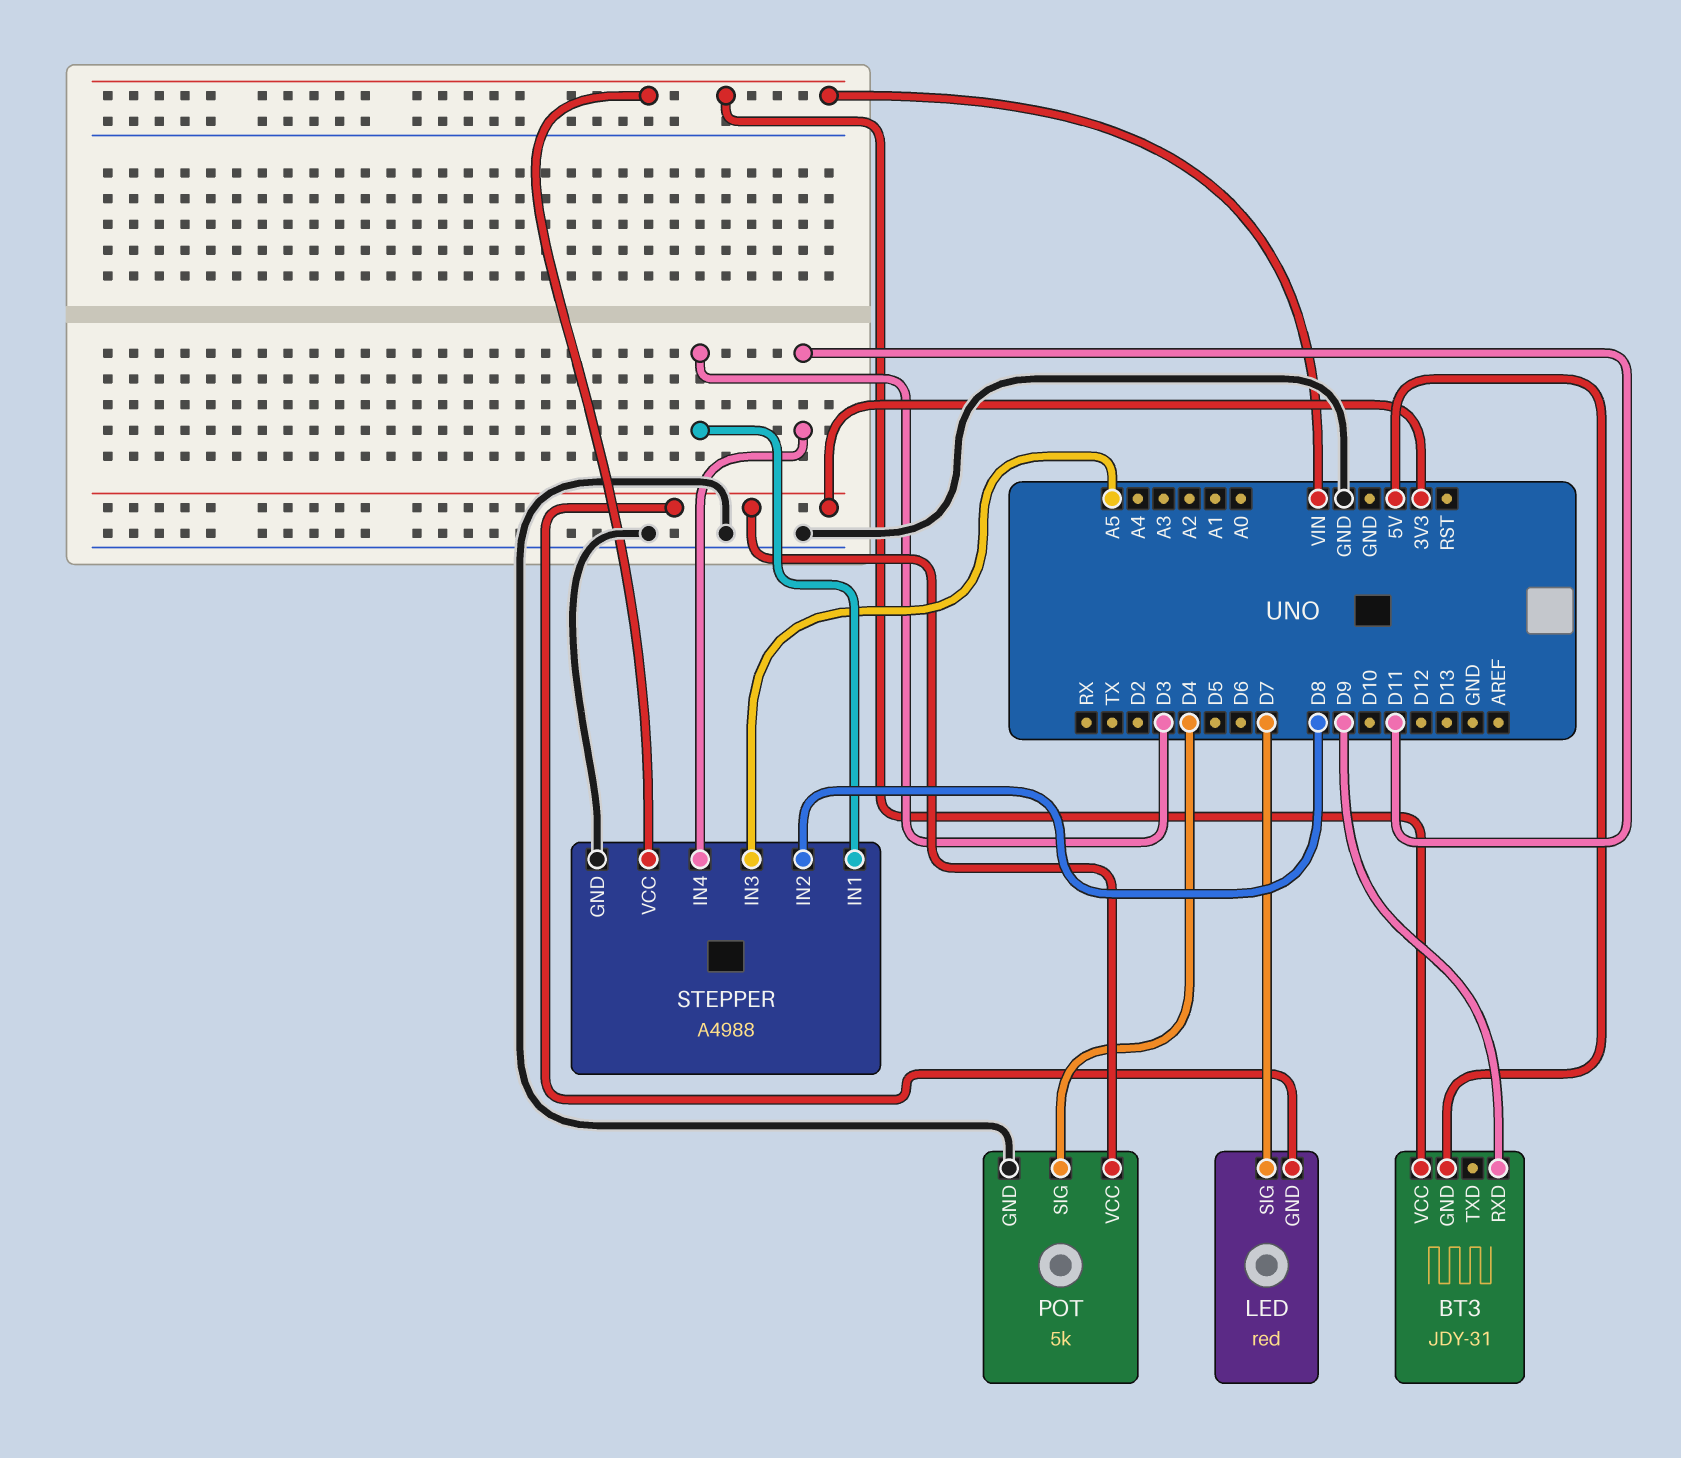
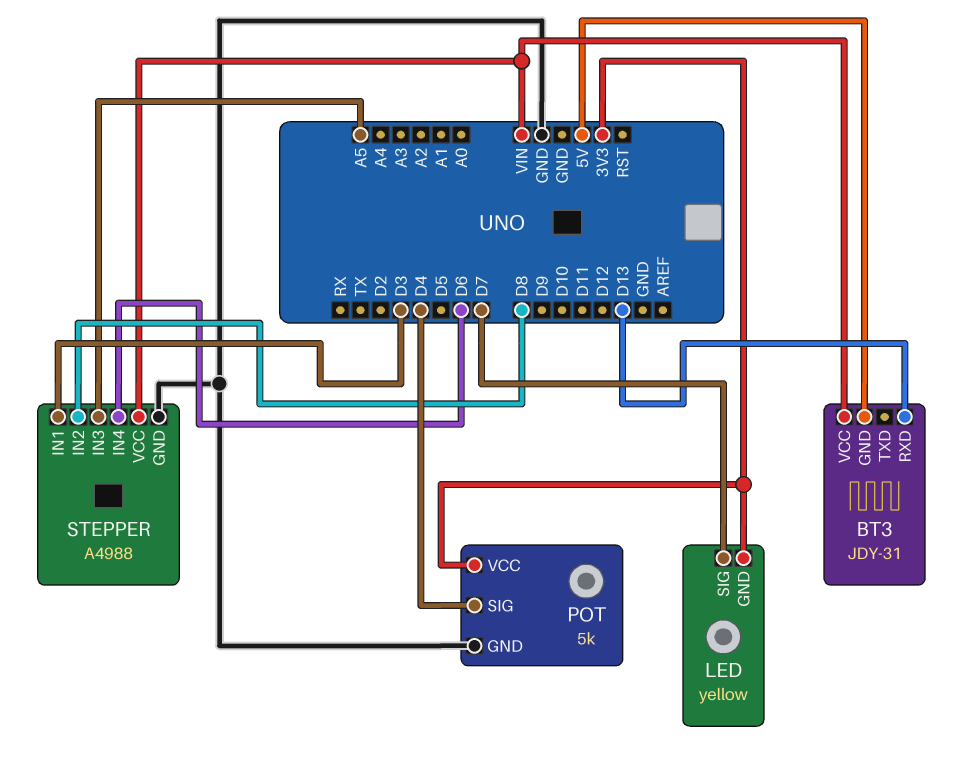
BT3 pin RXD: D9 -> D13
LED: red -> yellow
STEPPER pin IN4: D11 -> D6

